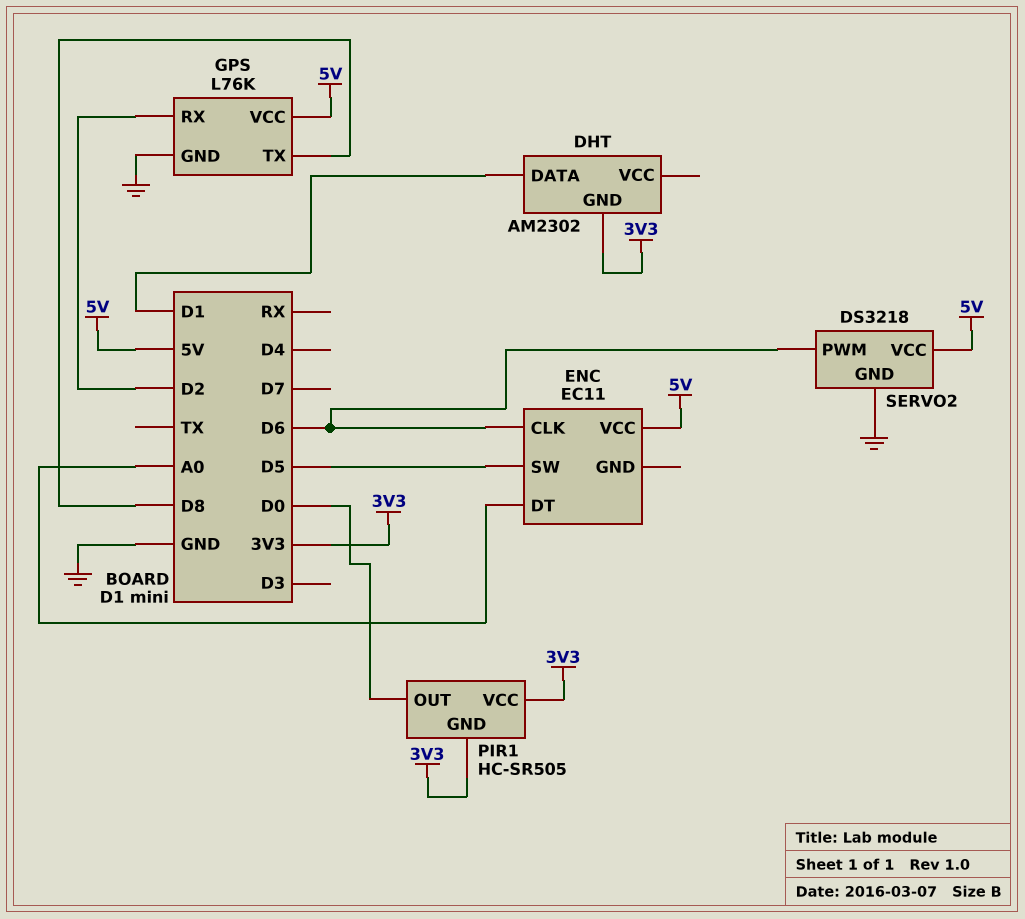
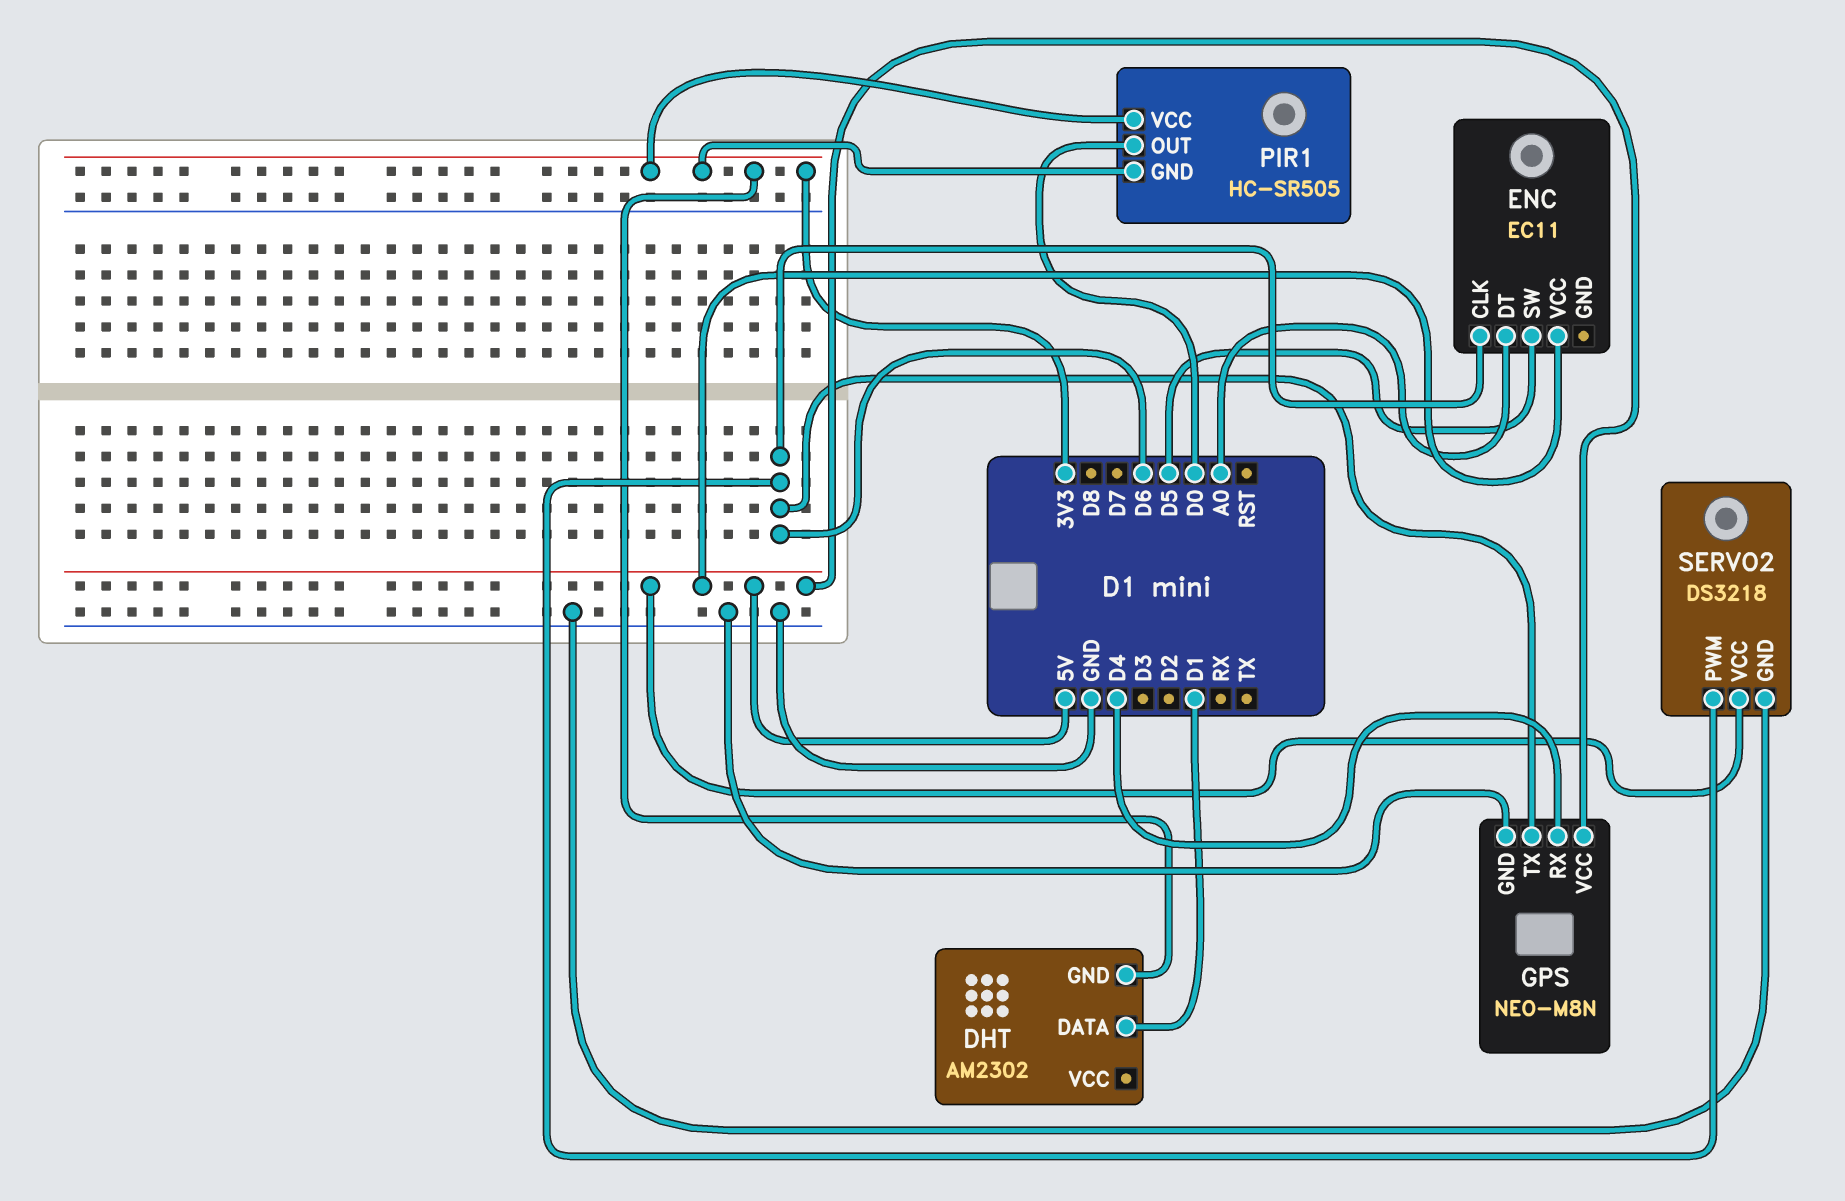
GPS: L76K -> NEO-M8N
GPS pin RX: D2 -> D4
GPS pin TX: D8 -> D6

